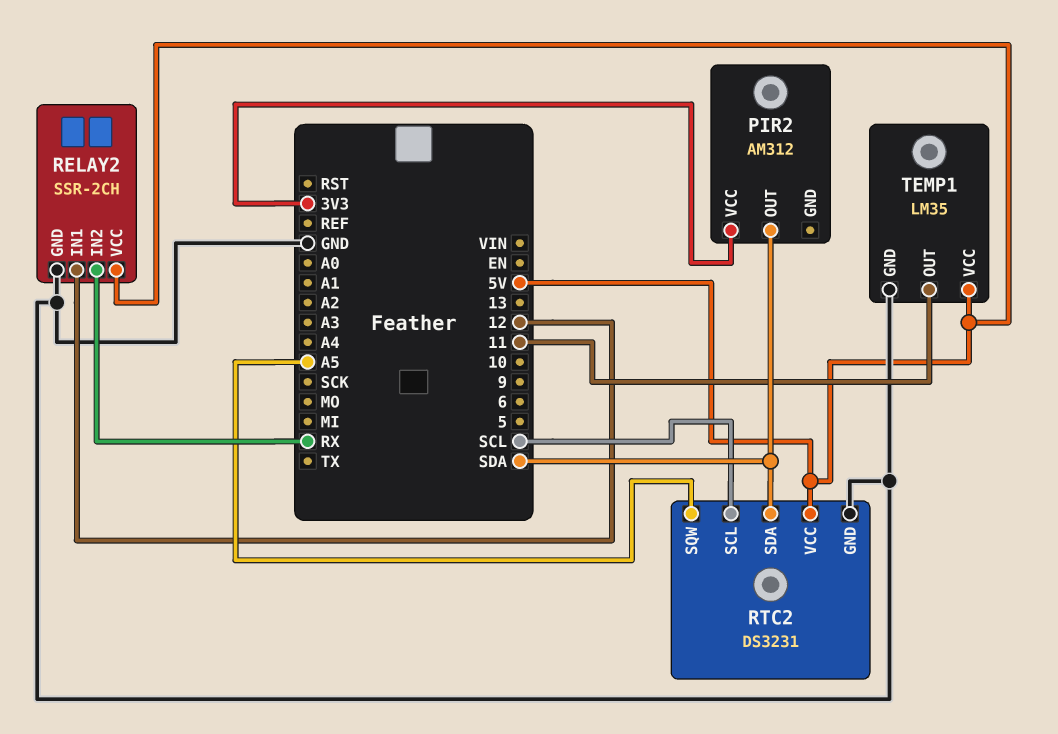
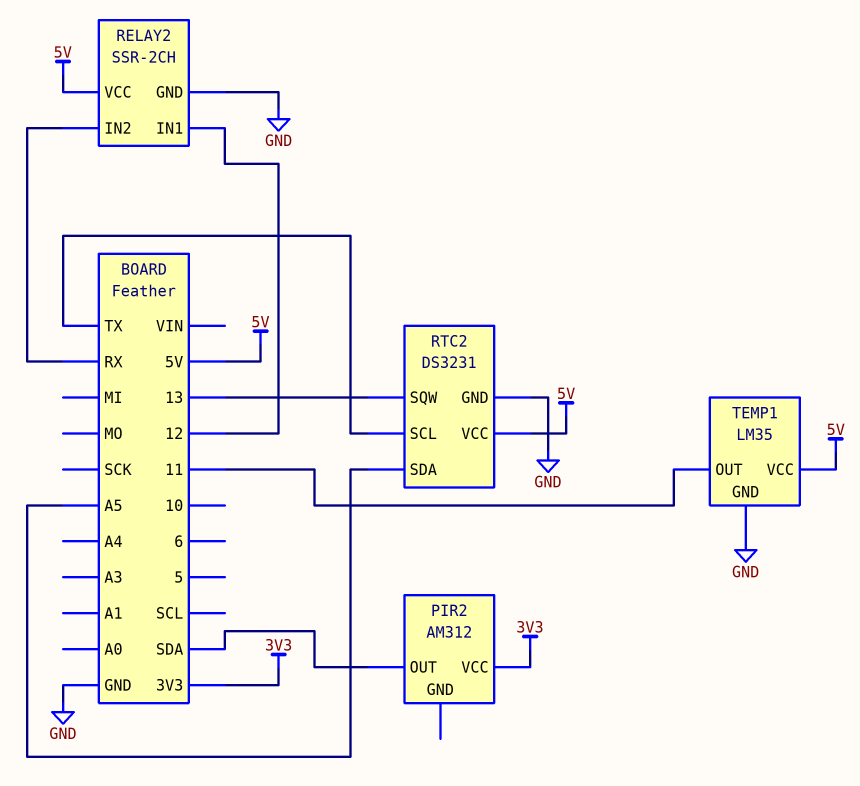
RTC2 pin SCL: SCL -> TX
RTC2 pin SDA: SDA -> A5
RTC2 pin SQW: A5 -> 13

